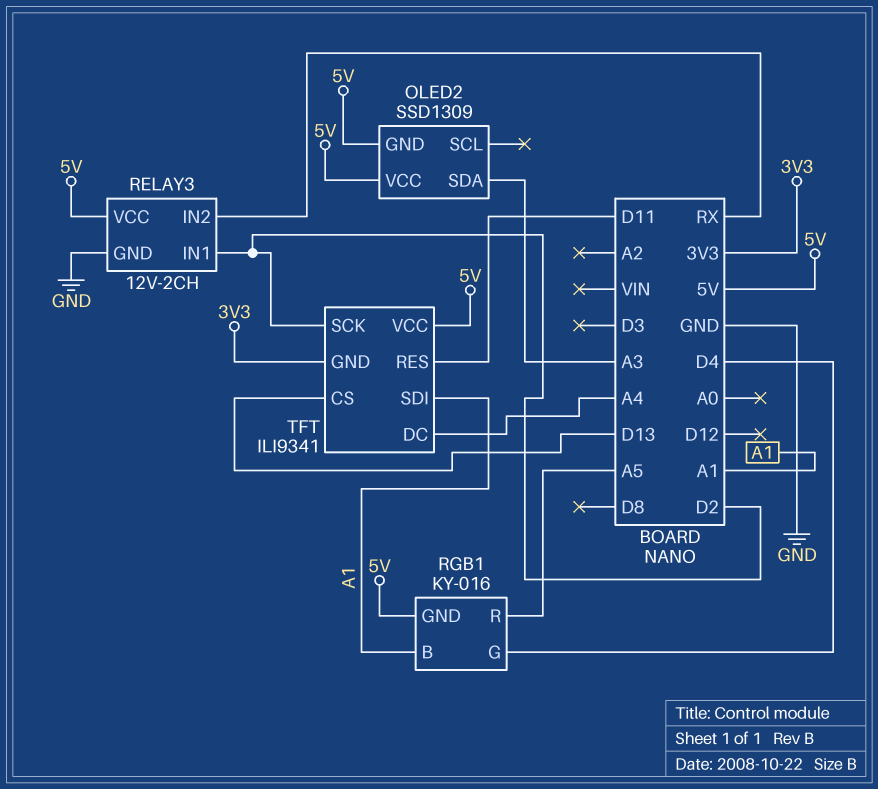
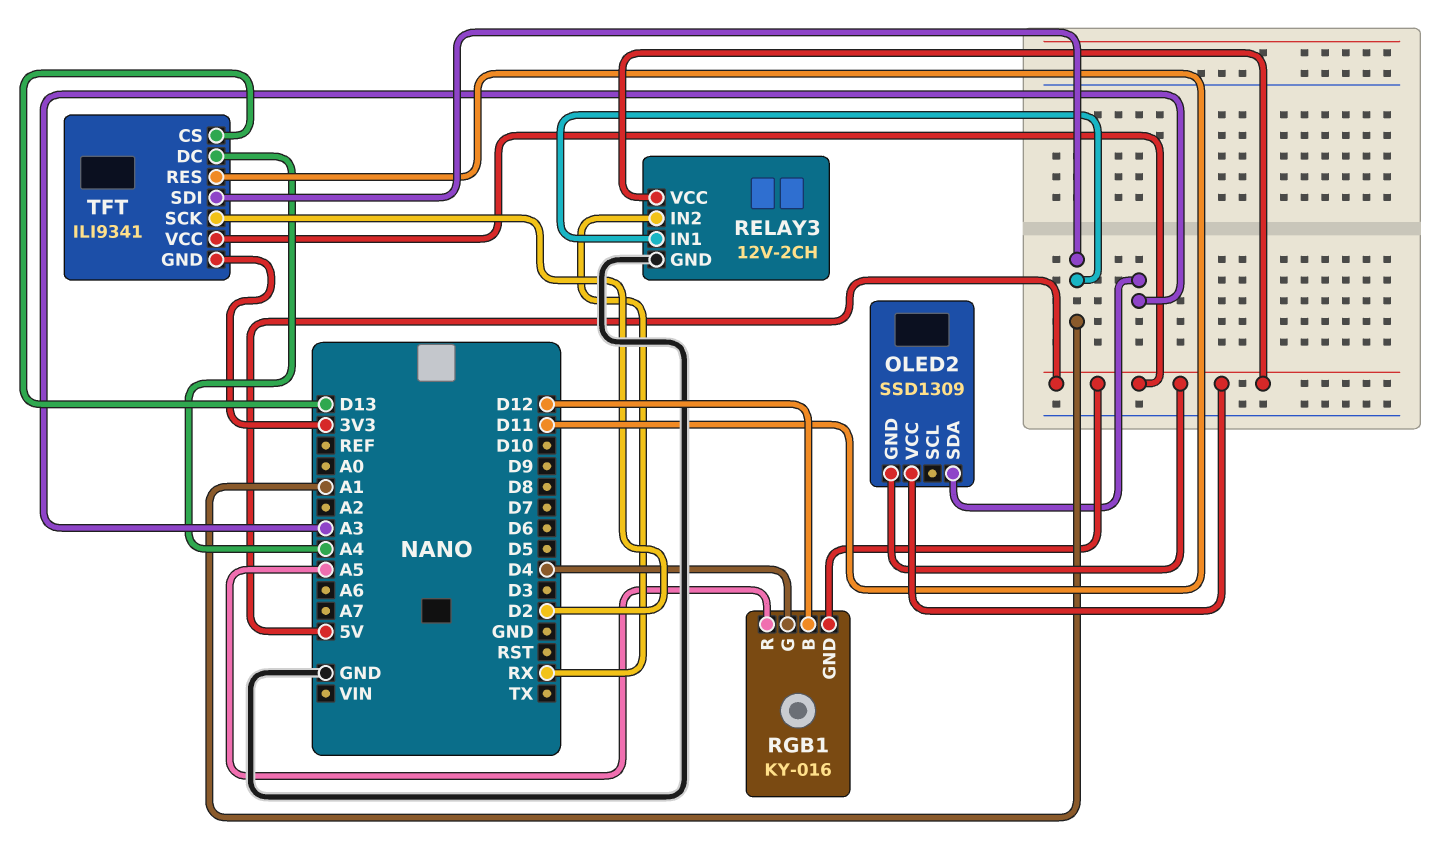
RELAY3 pin IN1: D2 -> A1
RGB1 pin B: A1 -> D12

